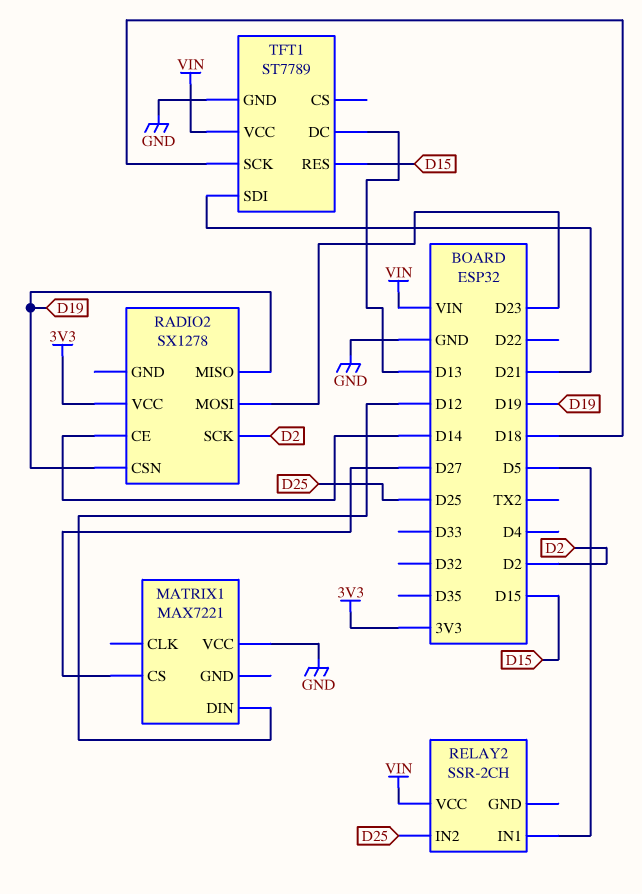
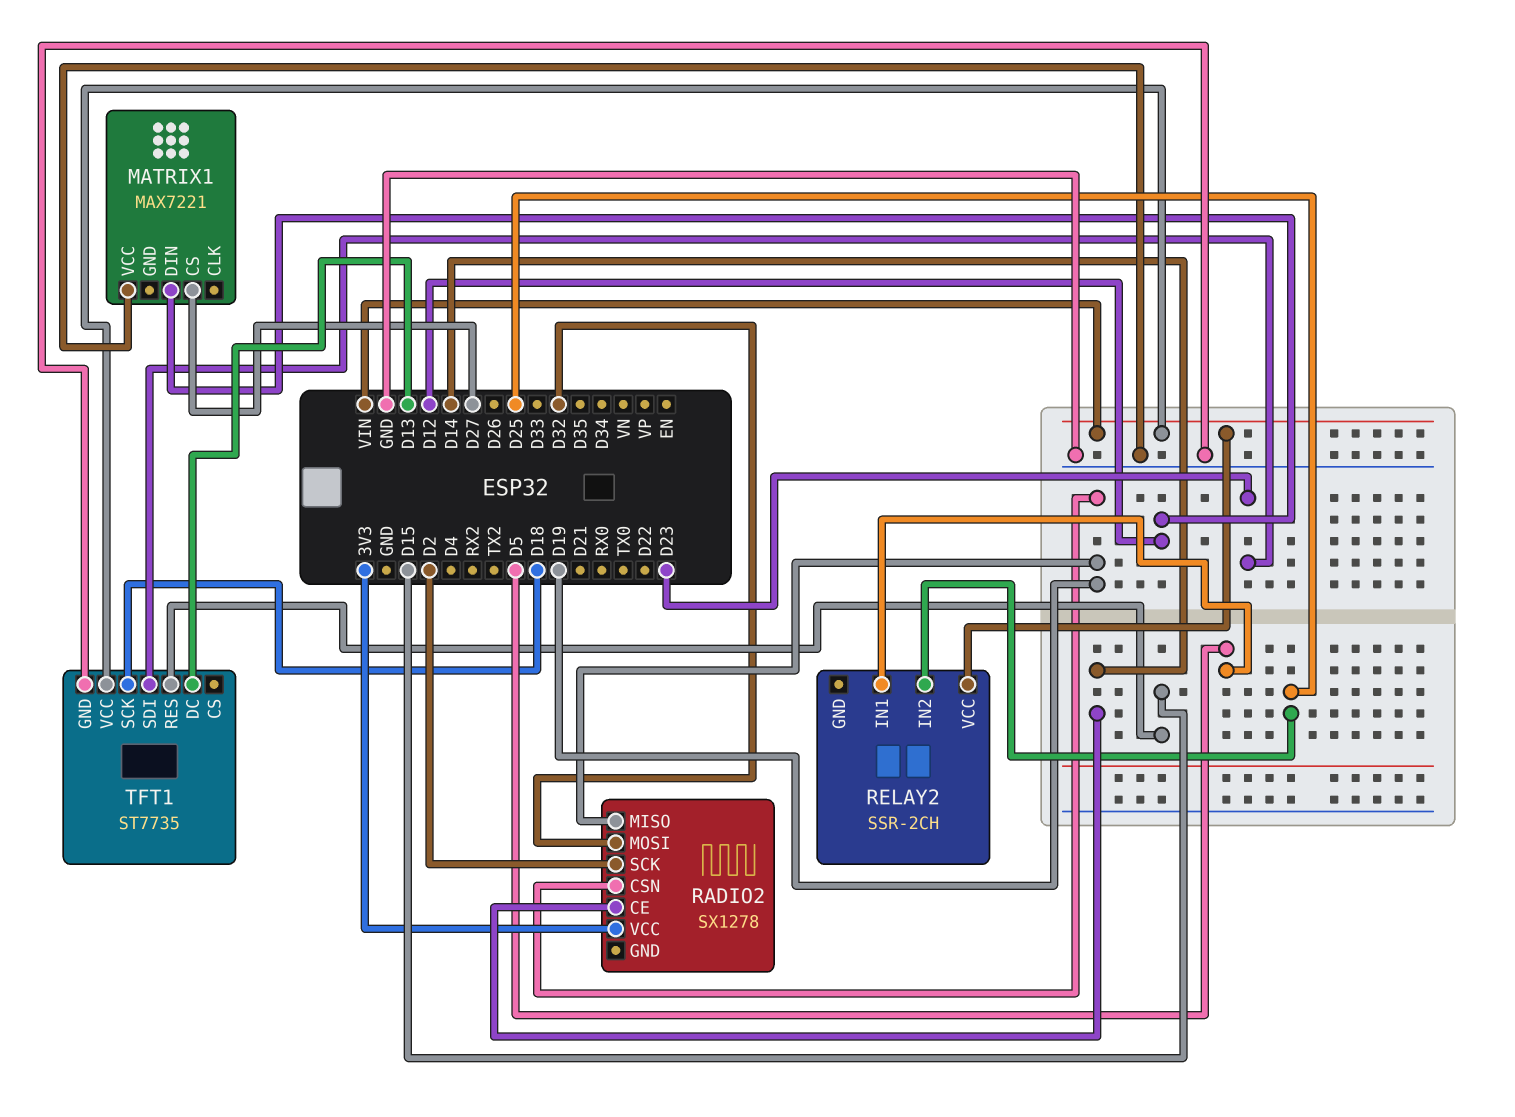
RADIO2 pin MOSI: D23 -> D32
TFT1: ST7789 -> ST7735
TFT1 pin SDI: D21 -> D23

